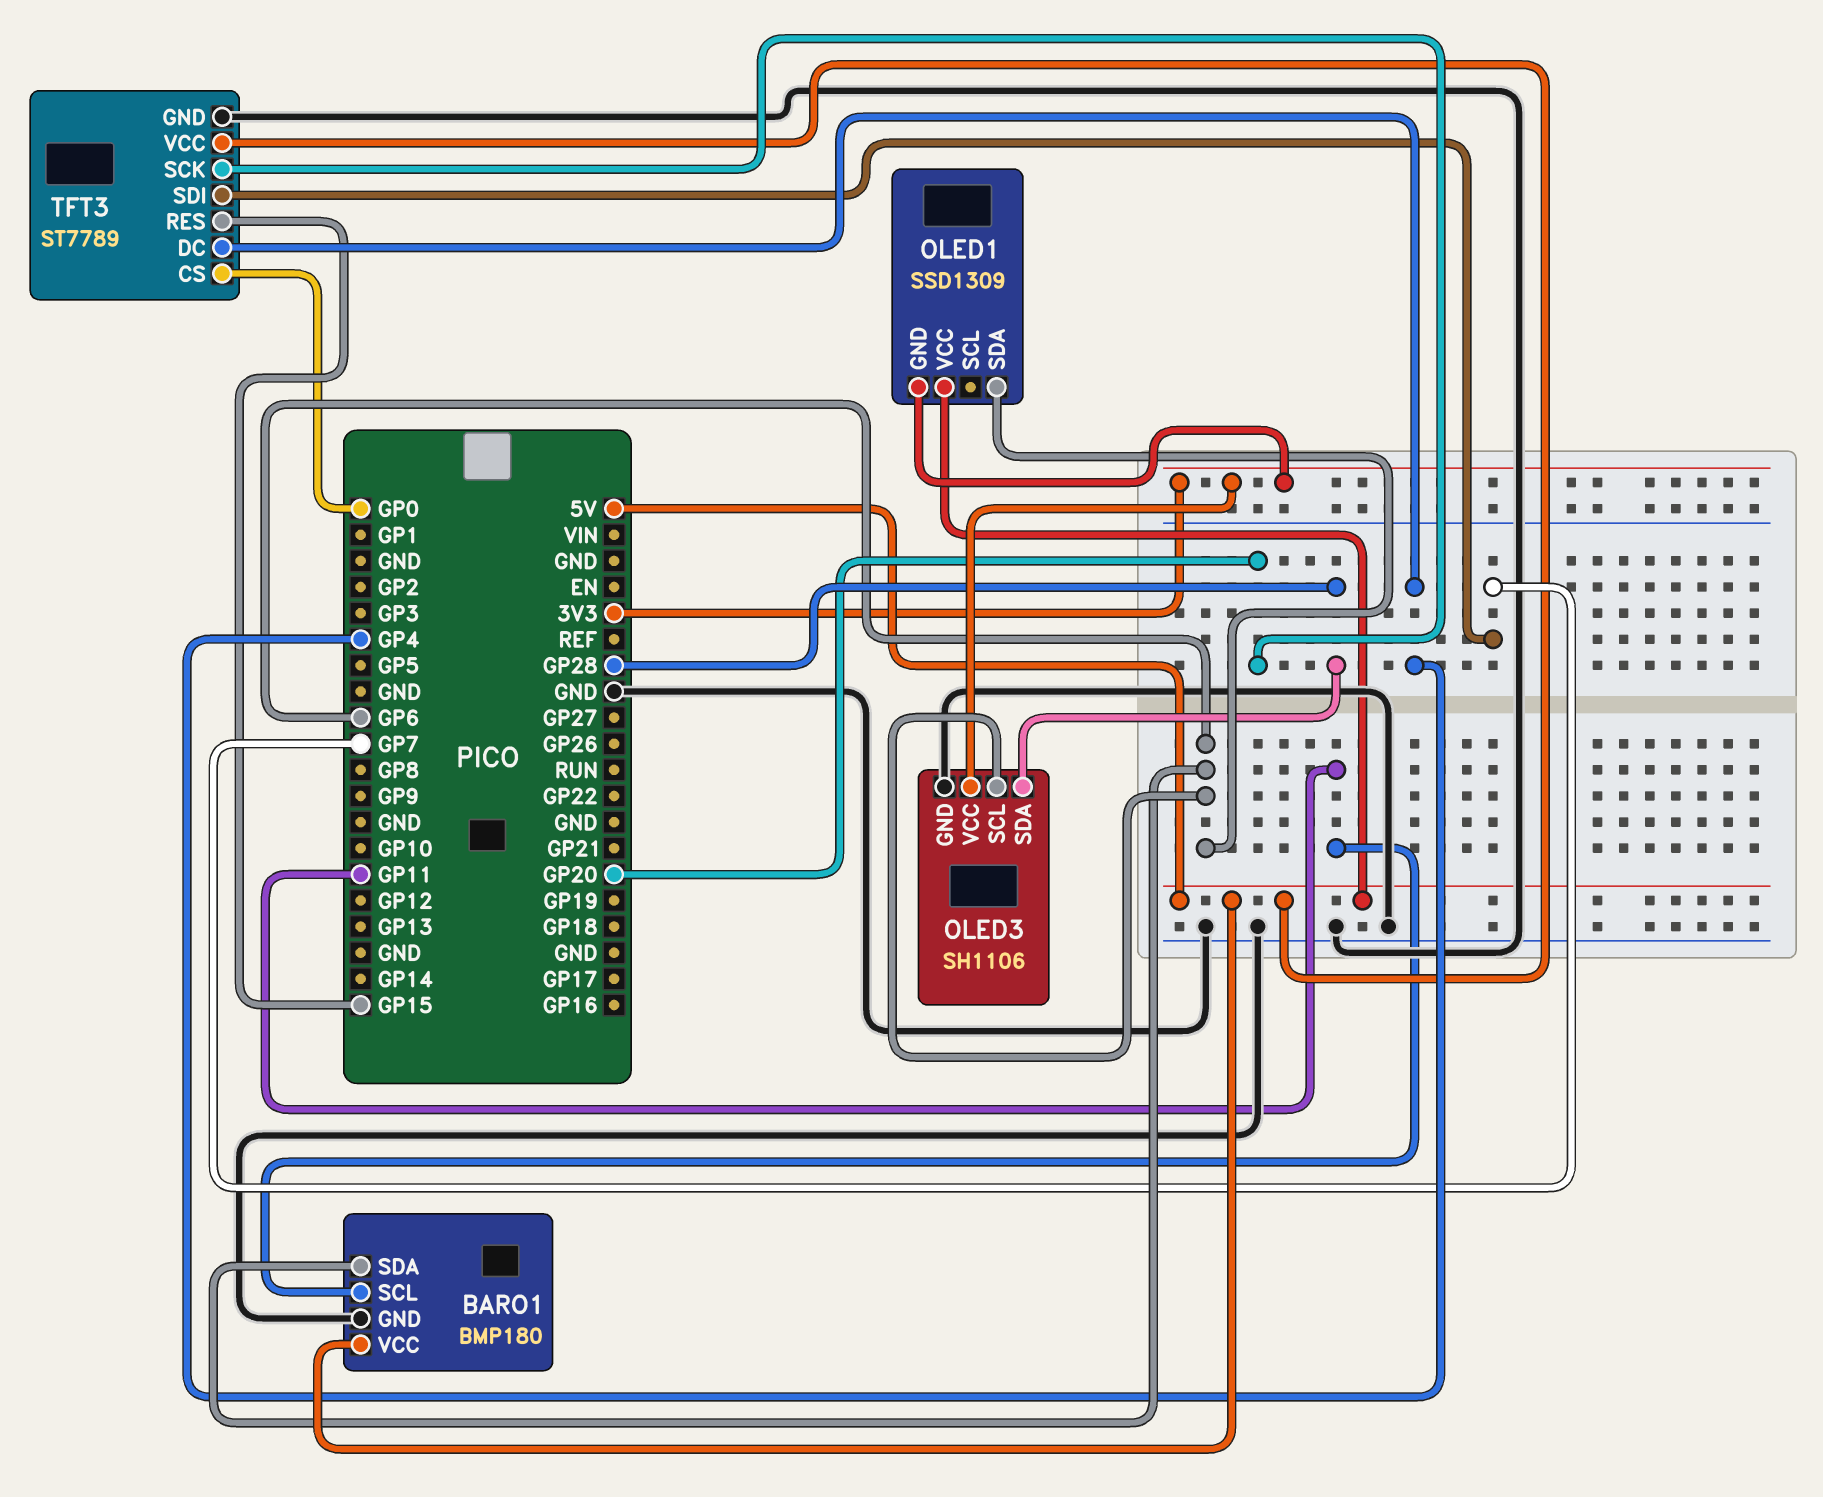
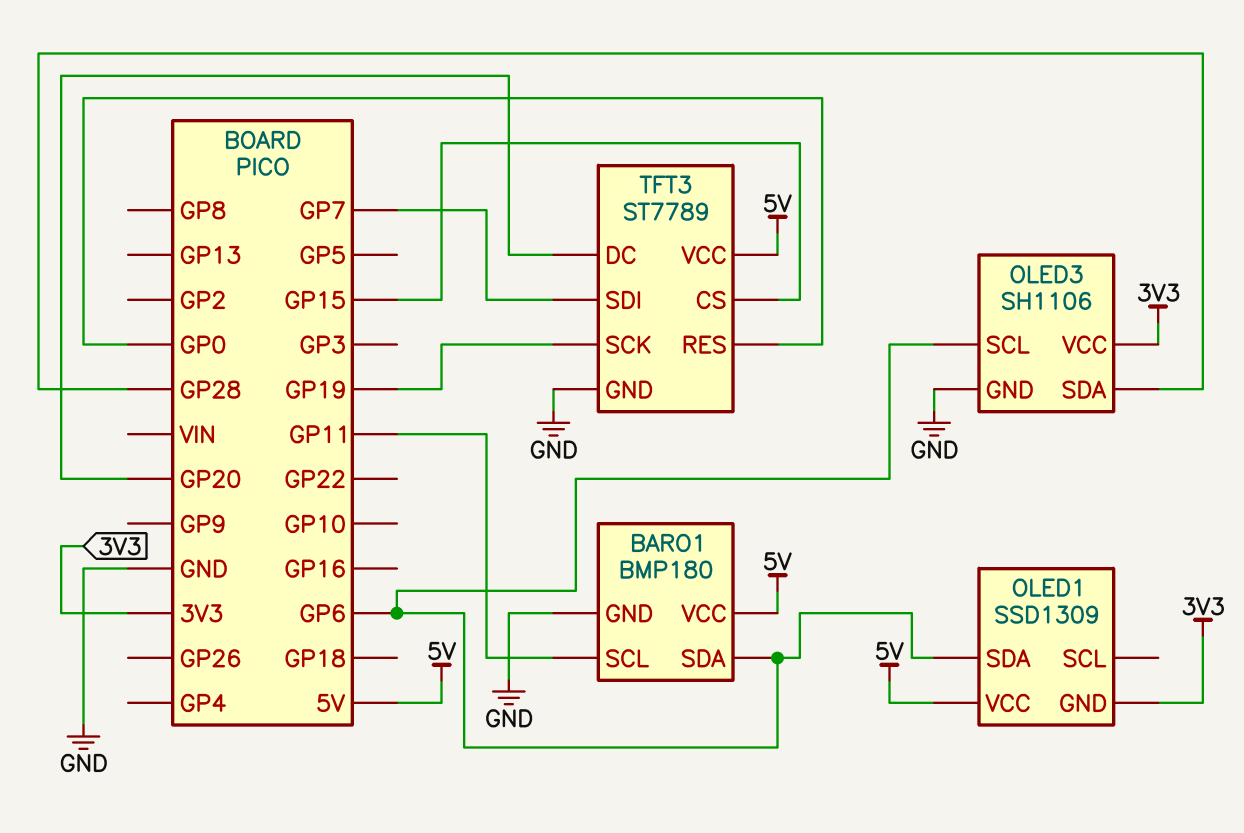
TFT3 pin CS: GP0 -> GP15
TFT3 pin DC: GP4 -> GP20
TFT3 pin RES: GP15 -> GP0
TFT3 pin SCK: GP20 -> GP19

